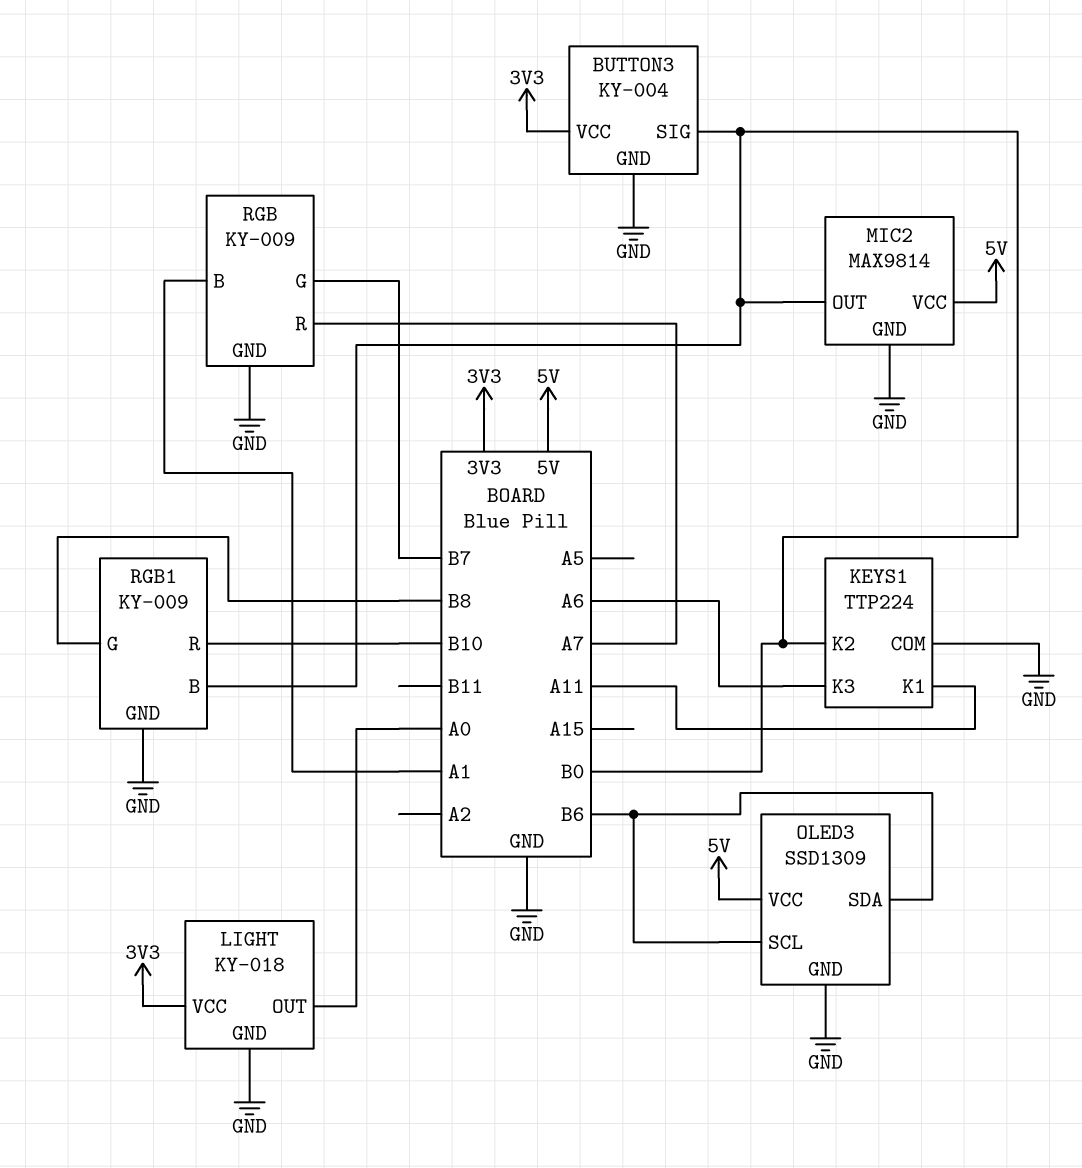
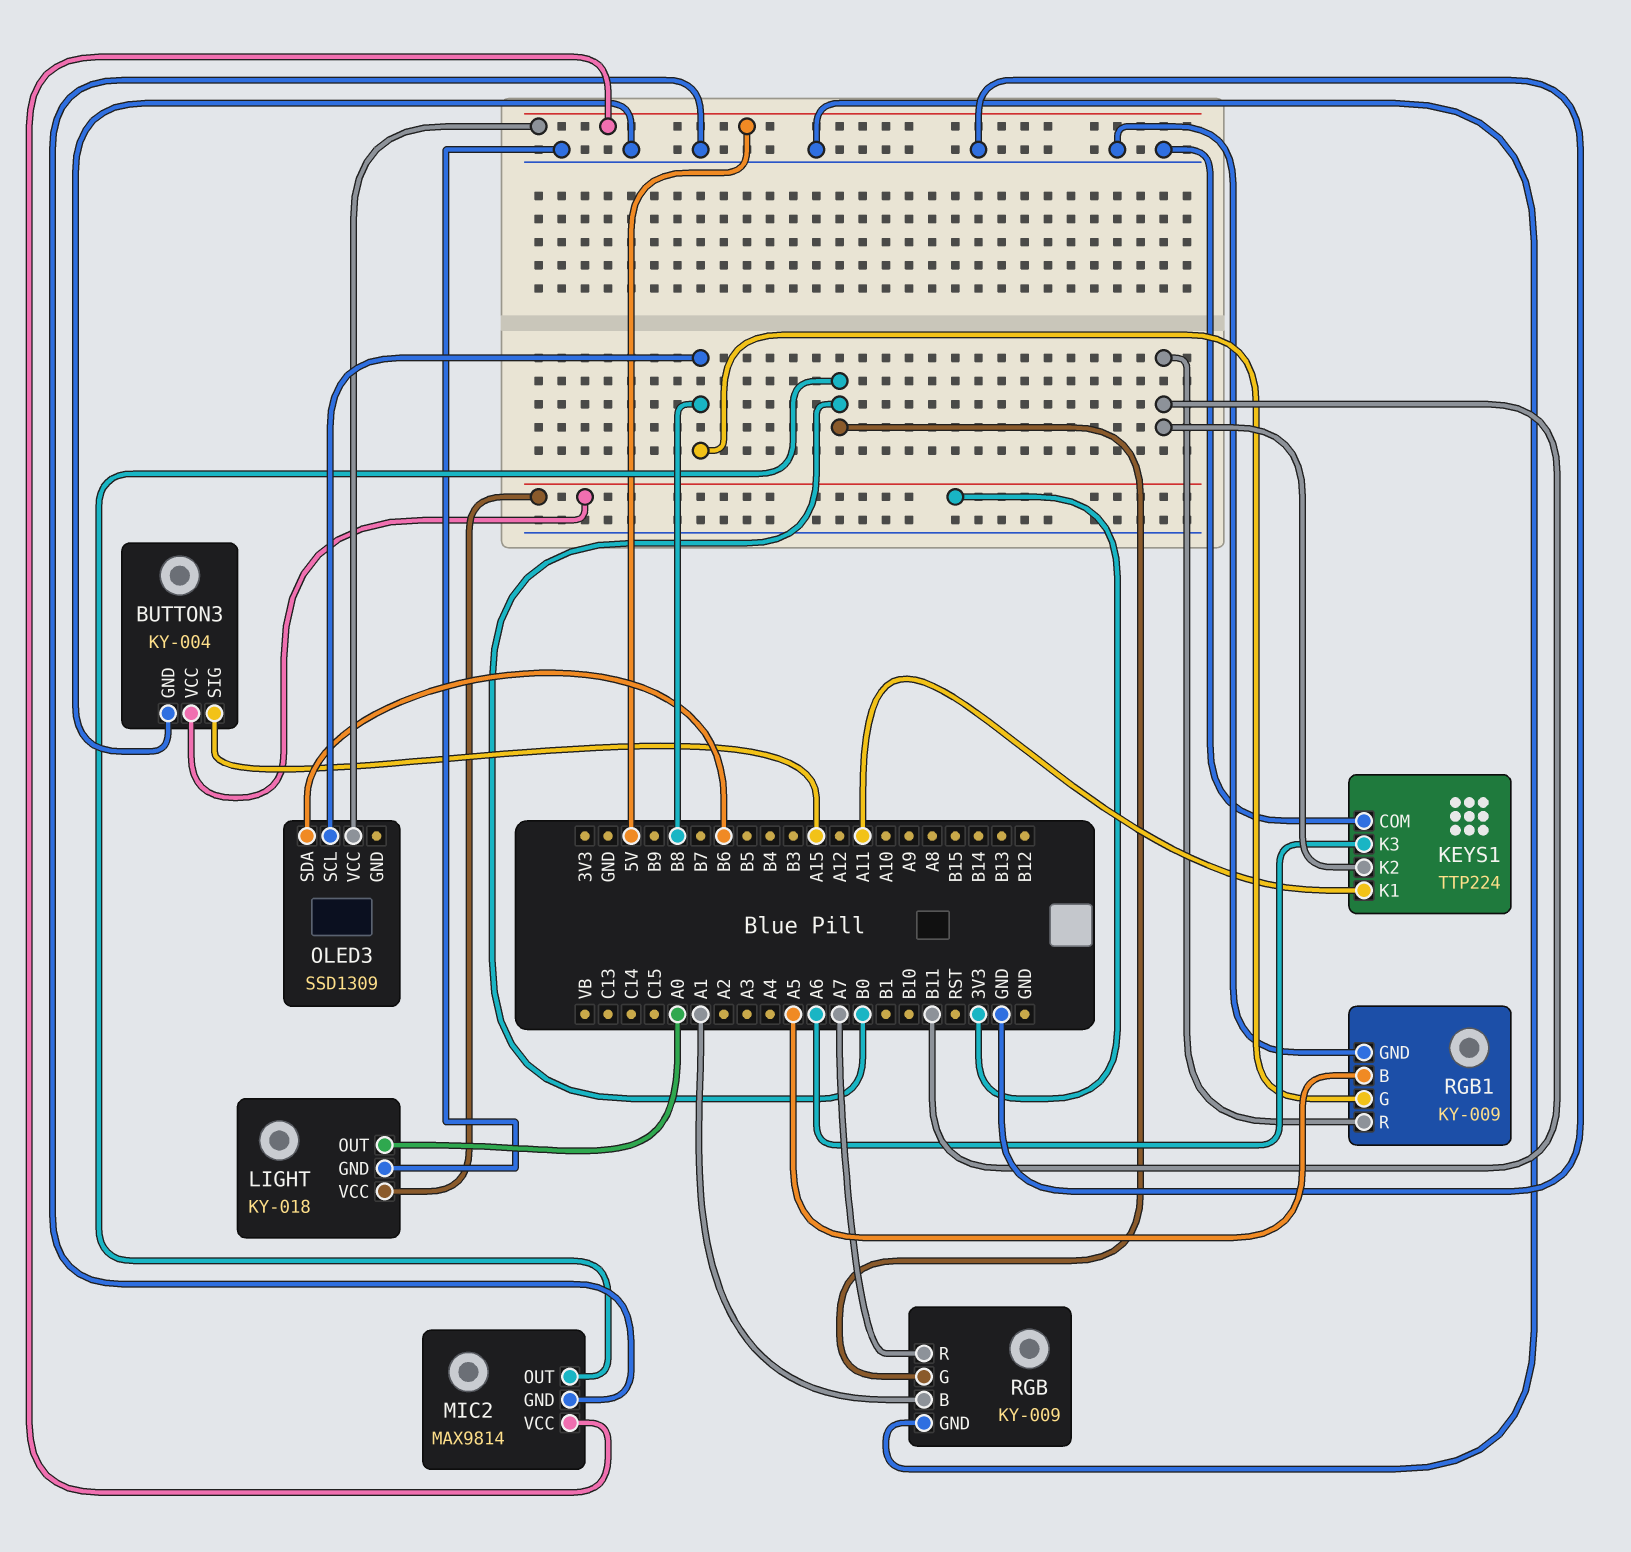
BUTTON3 pin SIG: B0 -> A15
KEYS1 pin K2: B0 -> B11
OLED3 pin GND: GND -> none
OLED3 pin SCL: B6 -> B8
RGB pin G: B7 -> B0
RGB1 pin B: B0 -> A5
RGB1 pin R: B10 -> B11

